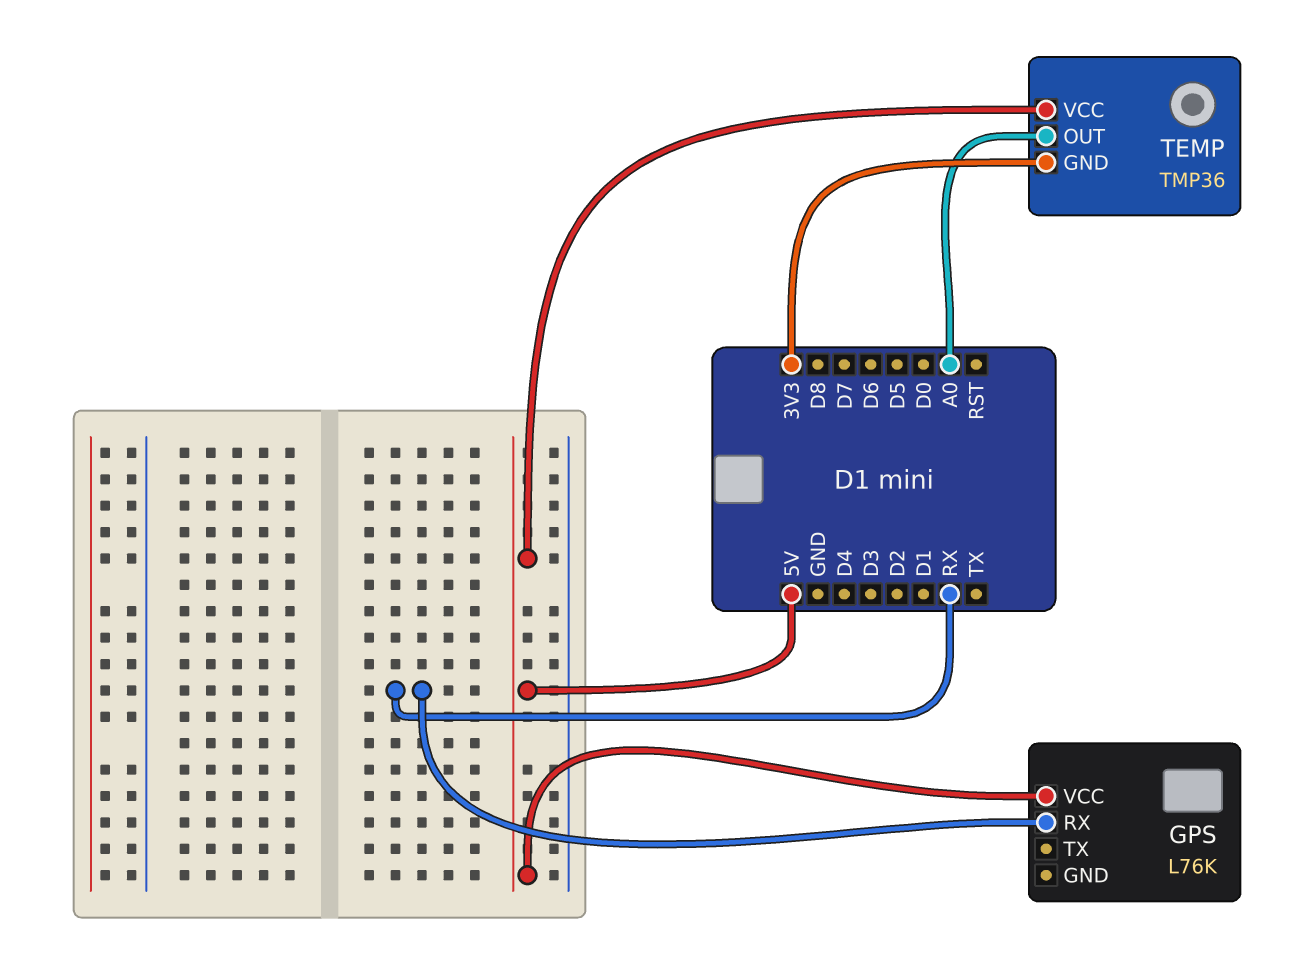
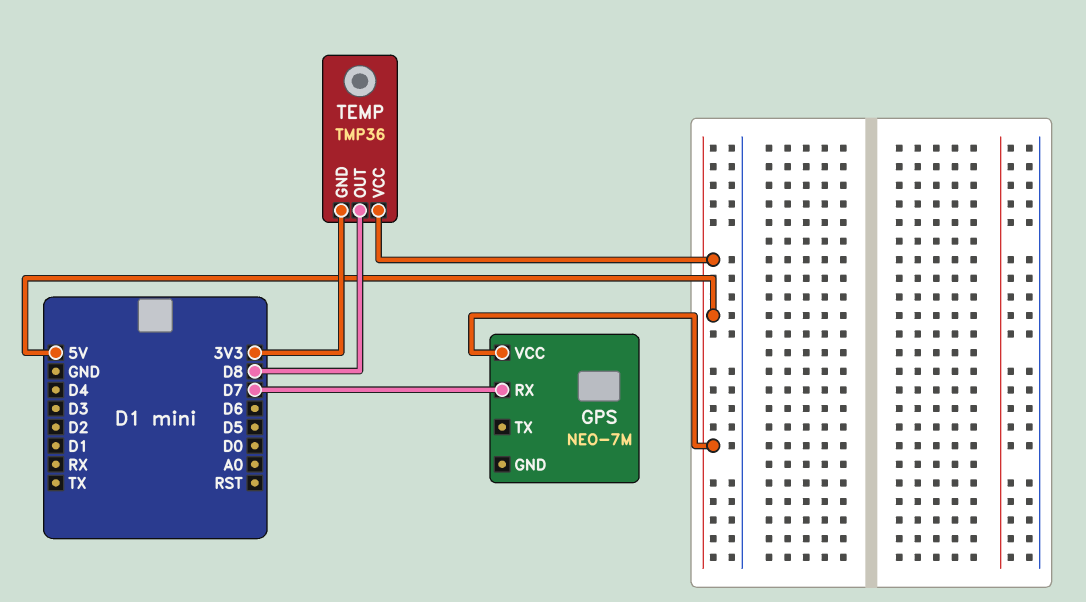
GPS: L76K -> NEO-7M
GPS pin RX: RX -> D7
TEMP pin OUT: A0 -> D8

